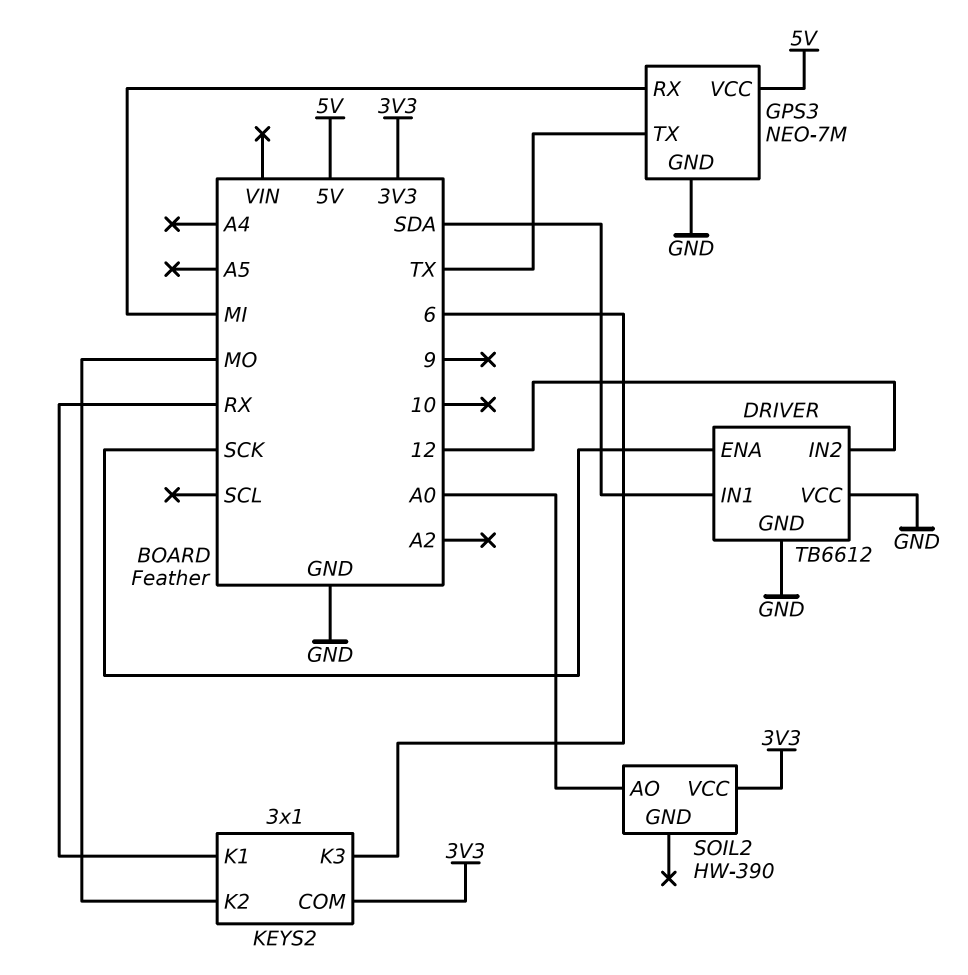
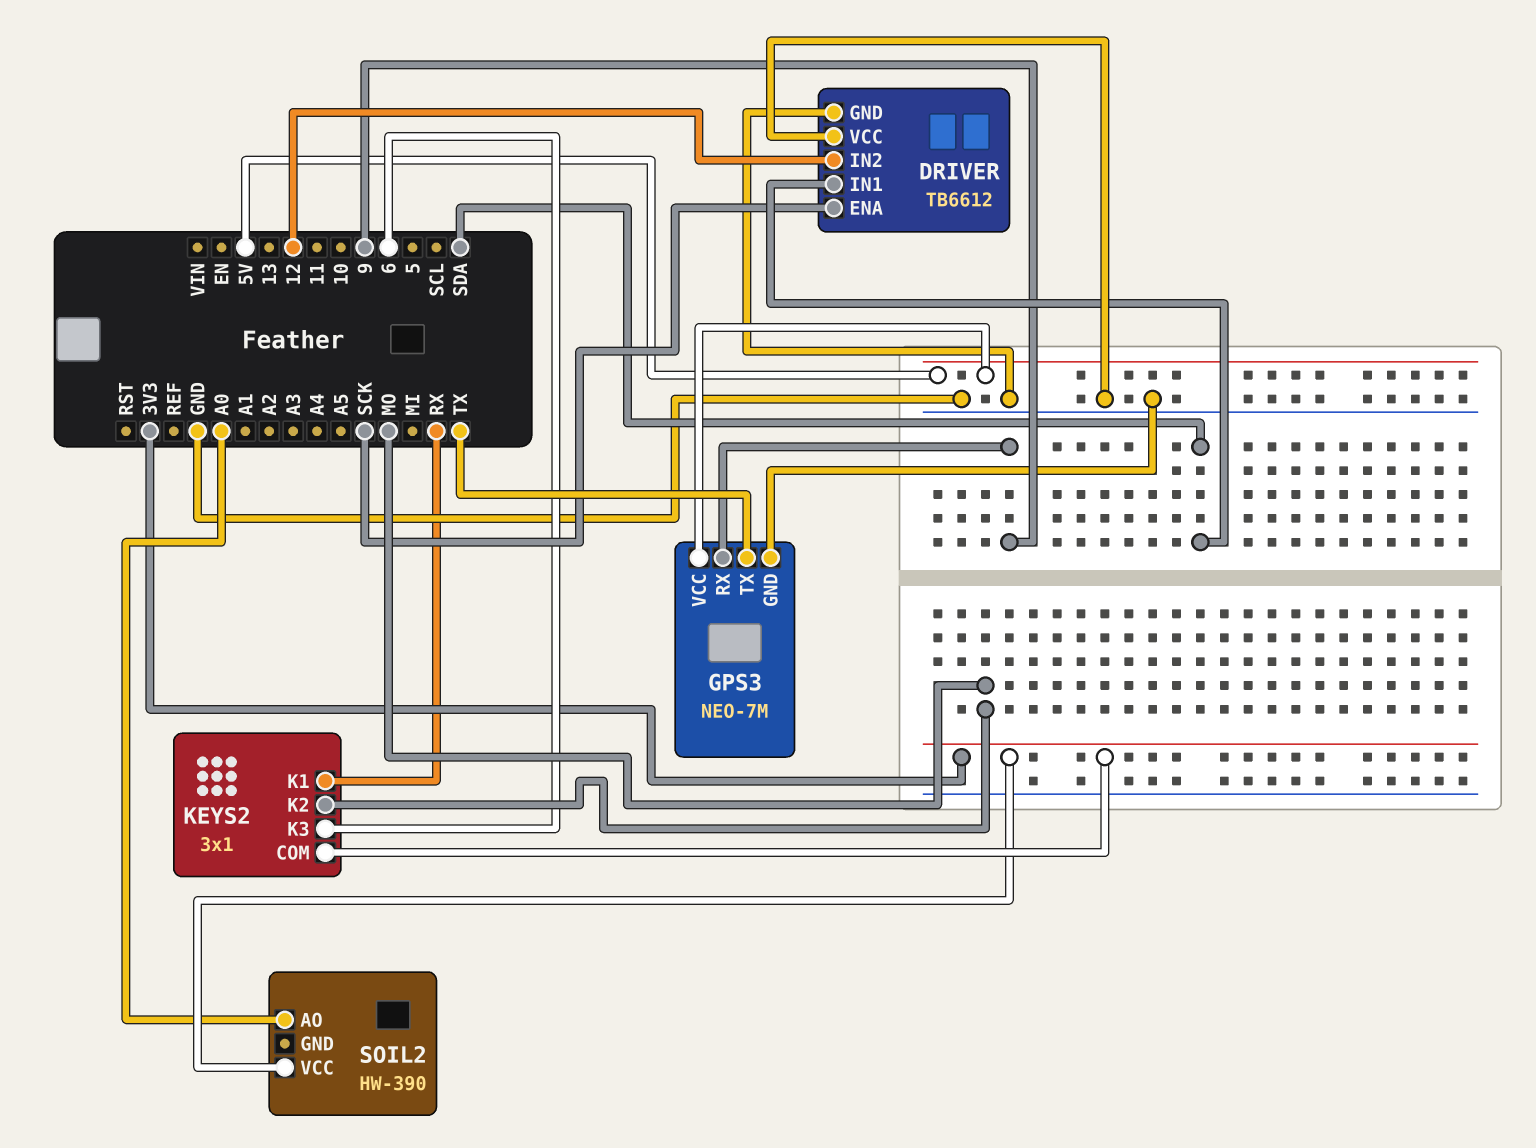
GPS3 pin RX: MI -> 9

